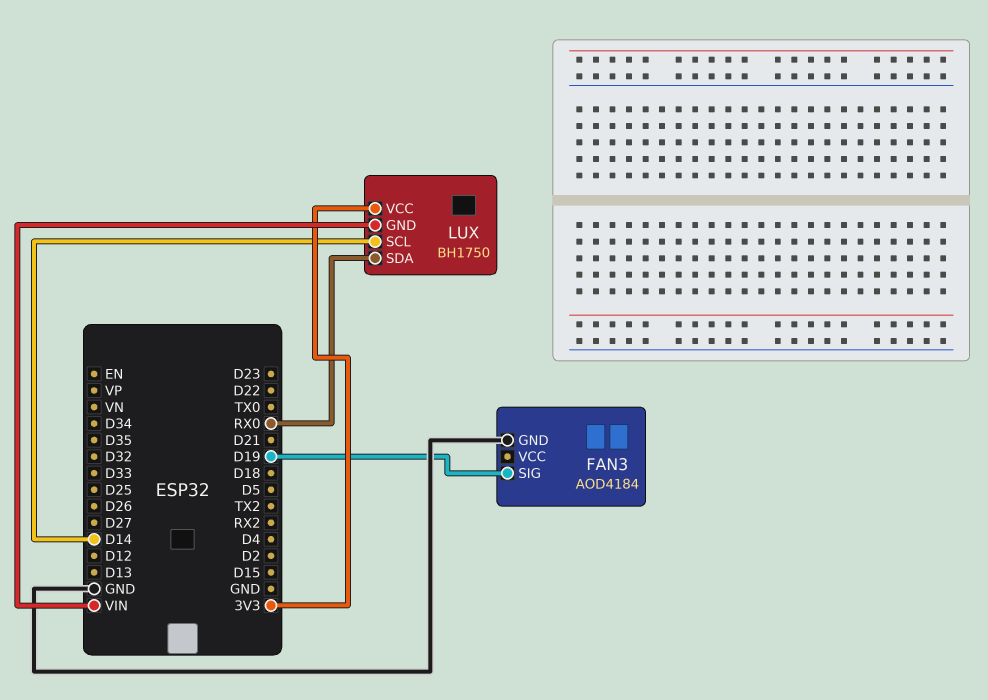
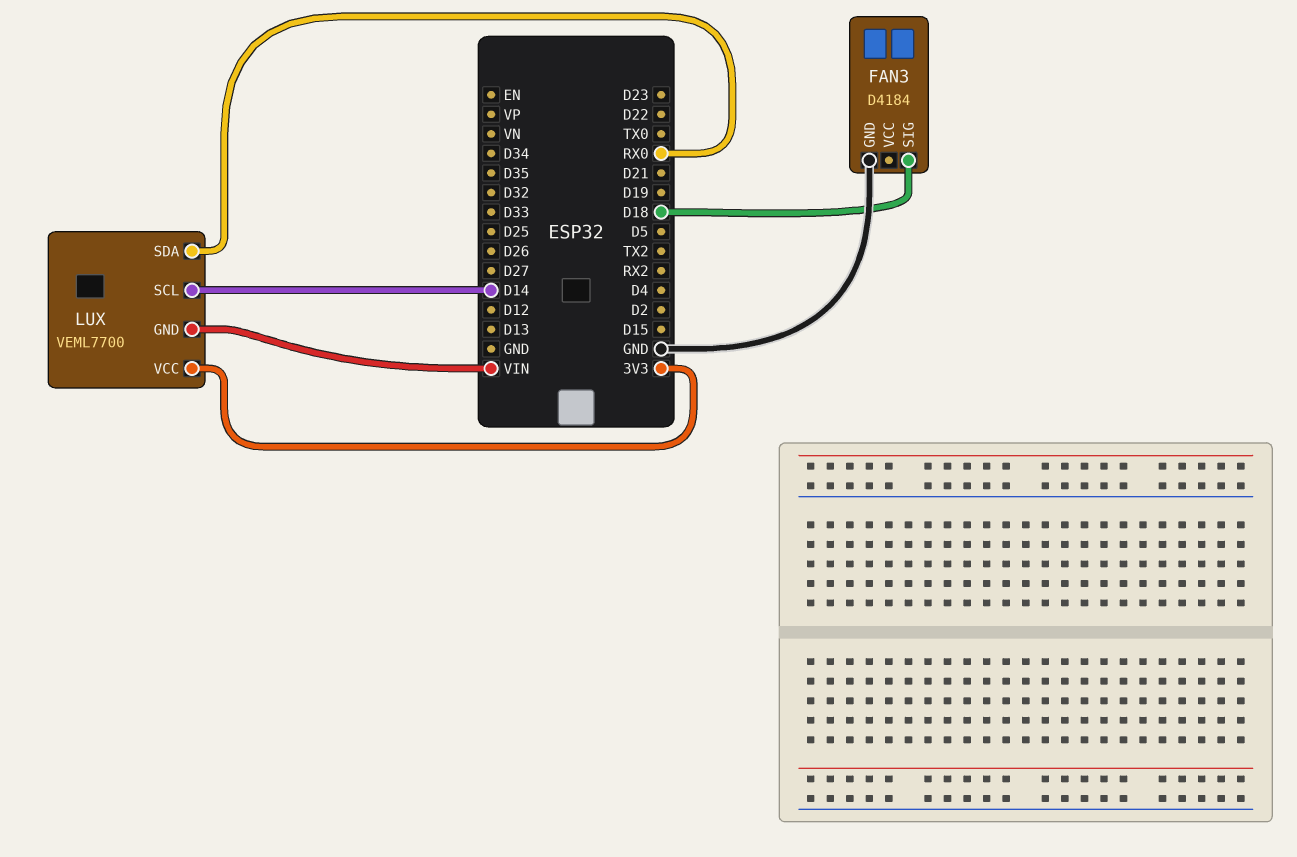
FAN3: AOD4184 -> D4184
FAN3 pin SIG: D19 -> D18
LUX: BH1750 -> VEML7700

